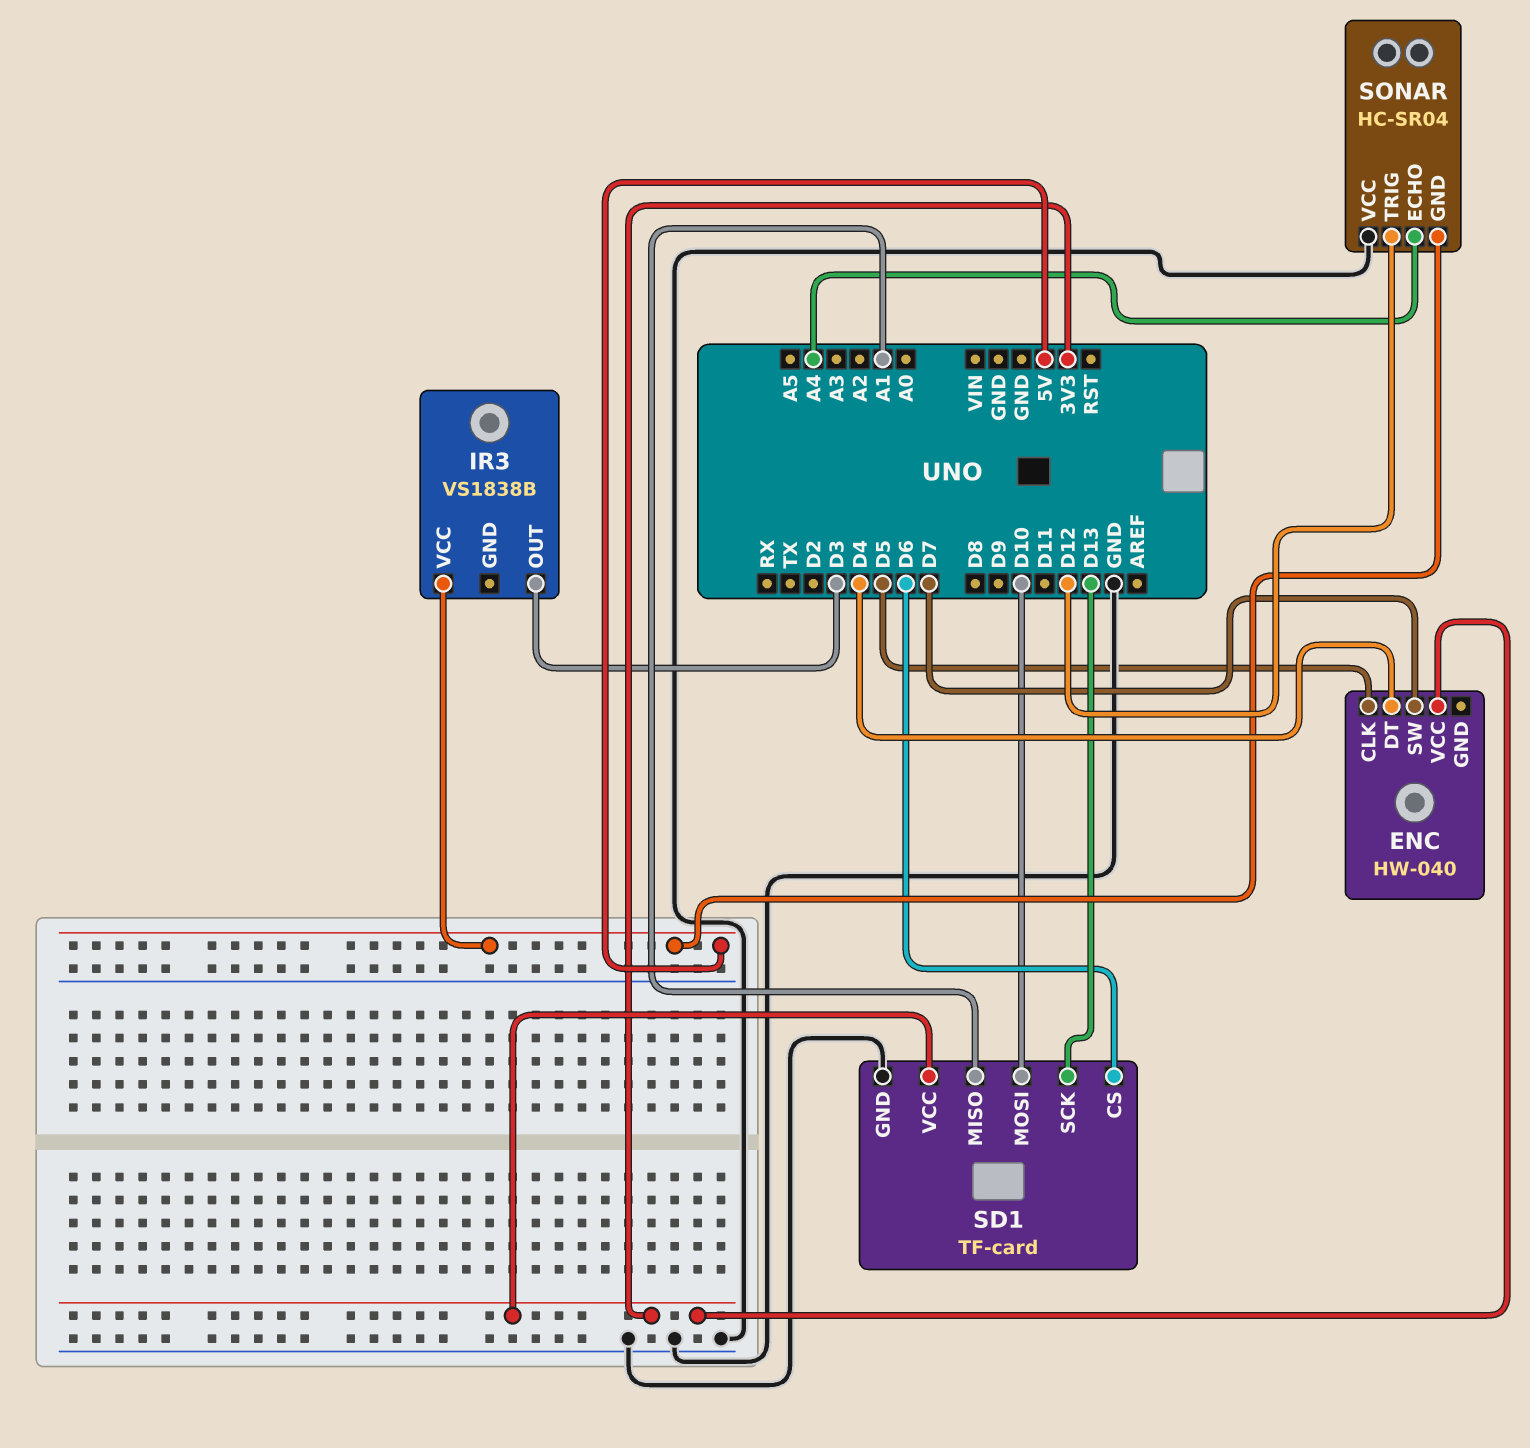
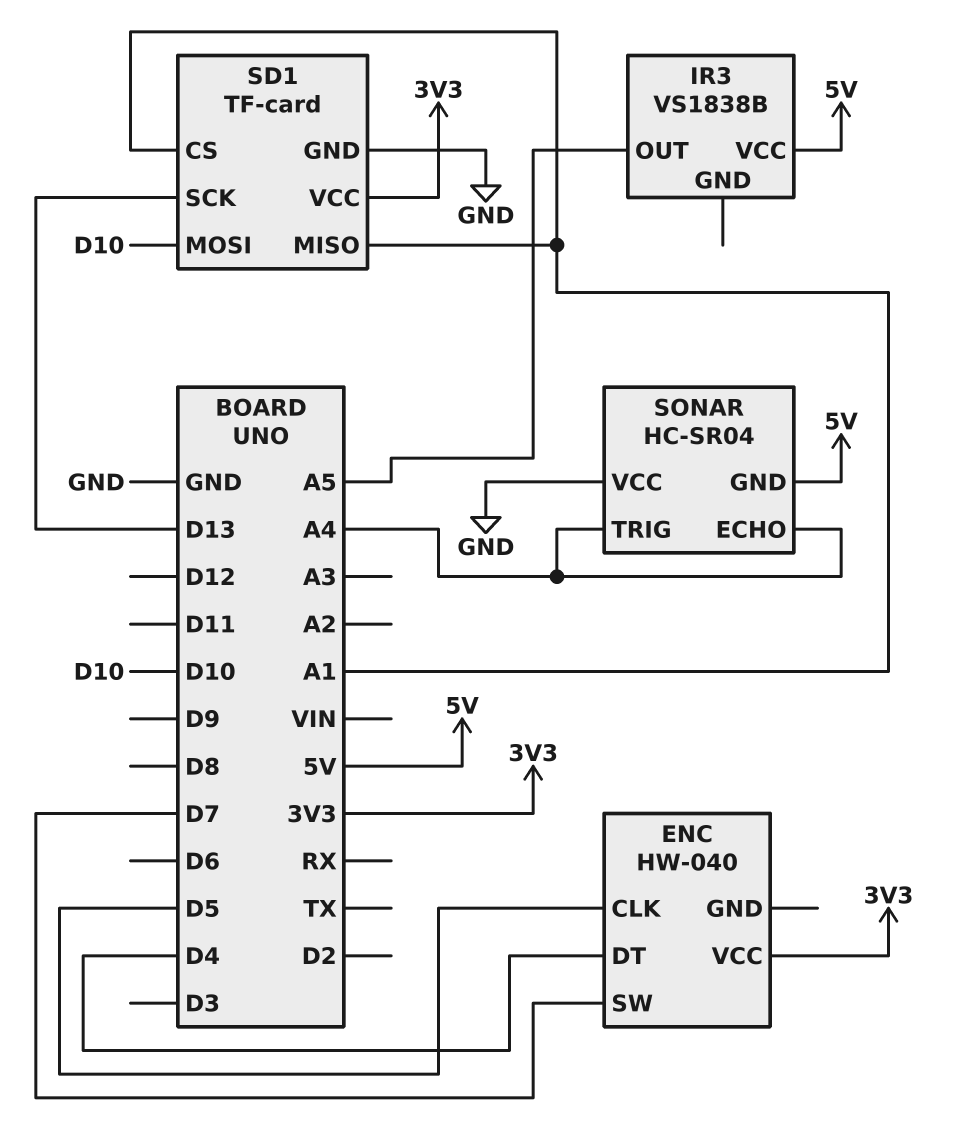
IR3 pin OUT: D3 -> A5
SD1 pin CS: D6 -> A1
SONAR pin TRIG: D12 -> A4

